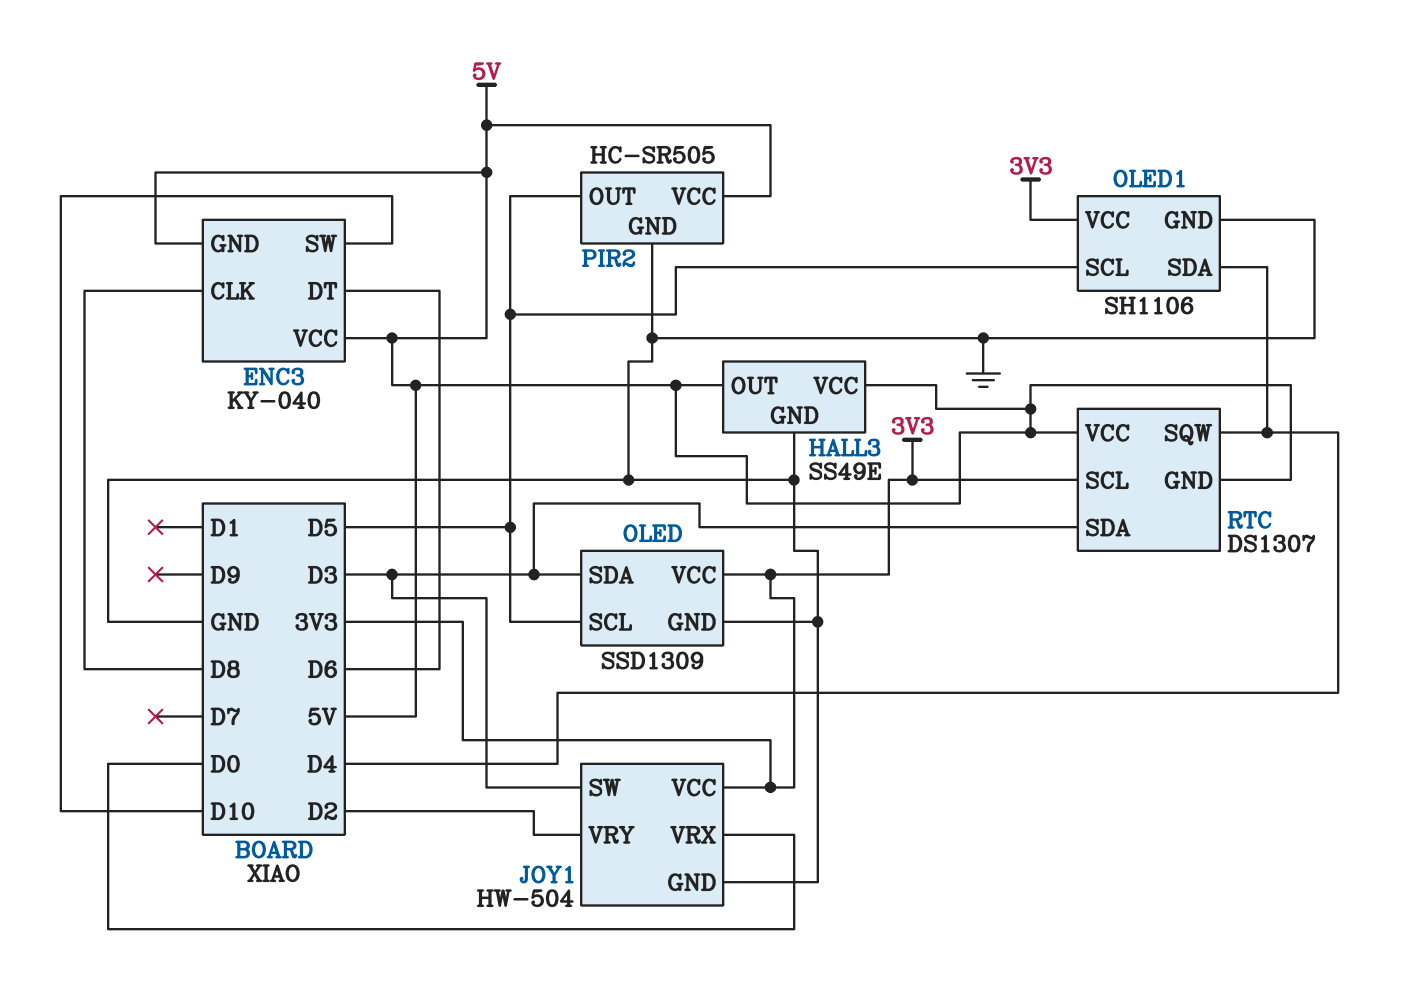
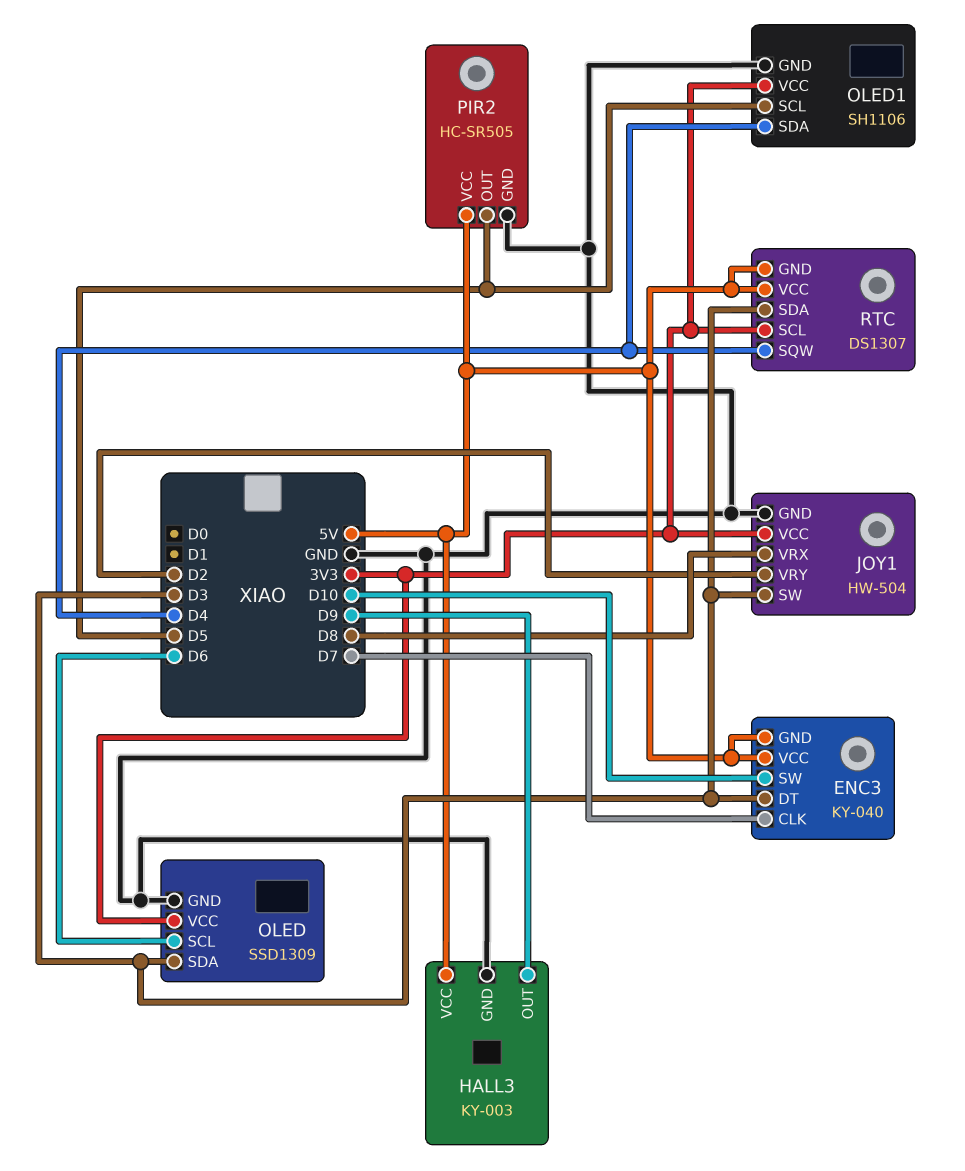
ENC3 pin CLK: D8 -> D7
ENC3 pin DT: D6 -> D3
HALL3: SS49E -> KY-003
HALL3 pin OUT: 5V -> D9
JOY1 pin VRX: D0 -> D8
OLED pin SCL: D5 -> D6

